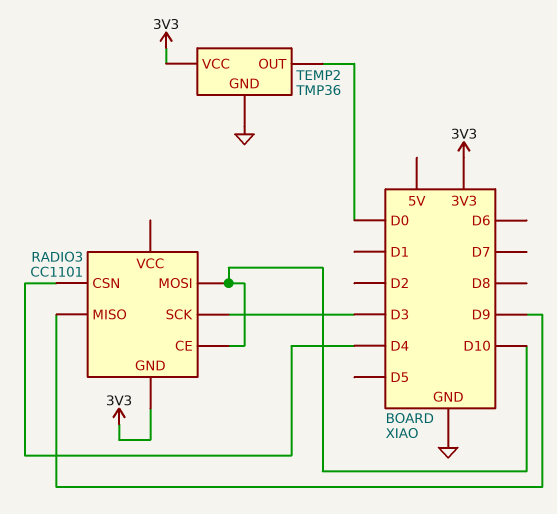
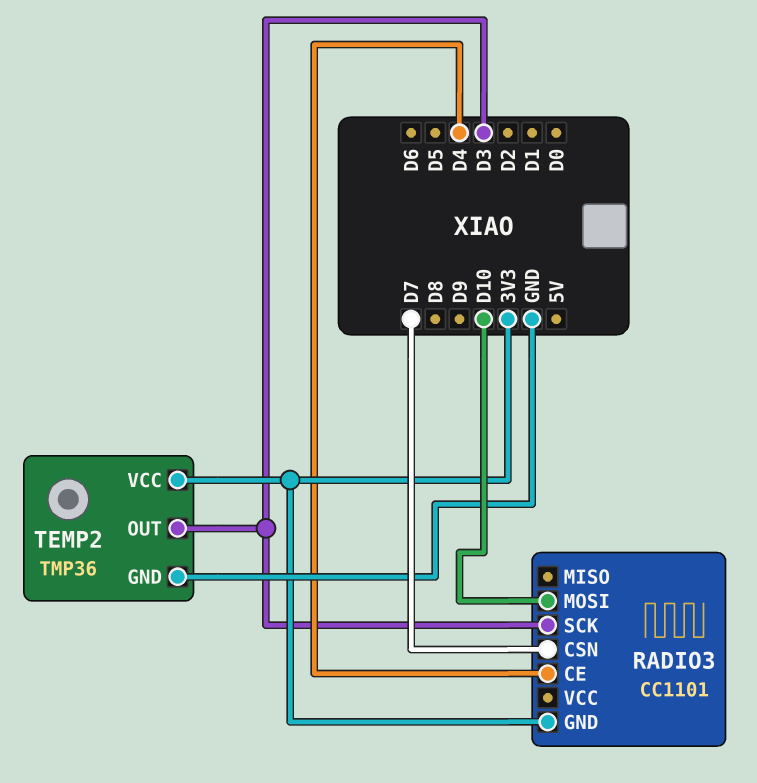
RADIO3 pin CE: D10 -> D4
RADIO3 pin CSN: D4 -> D7
RADIO3 pin MISO: D9 -> none
TEMP2 pin OUT: D0 -> D3

